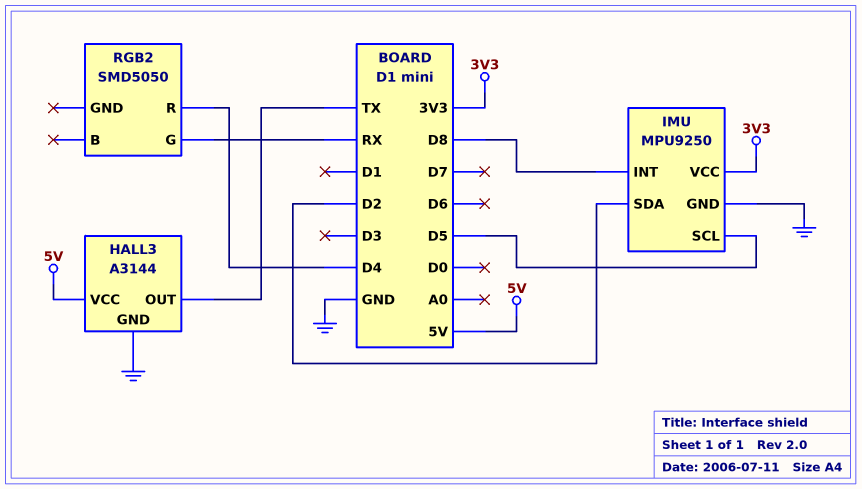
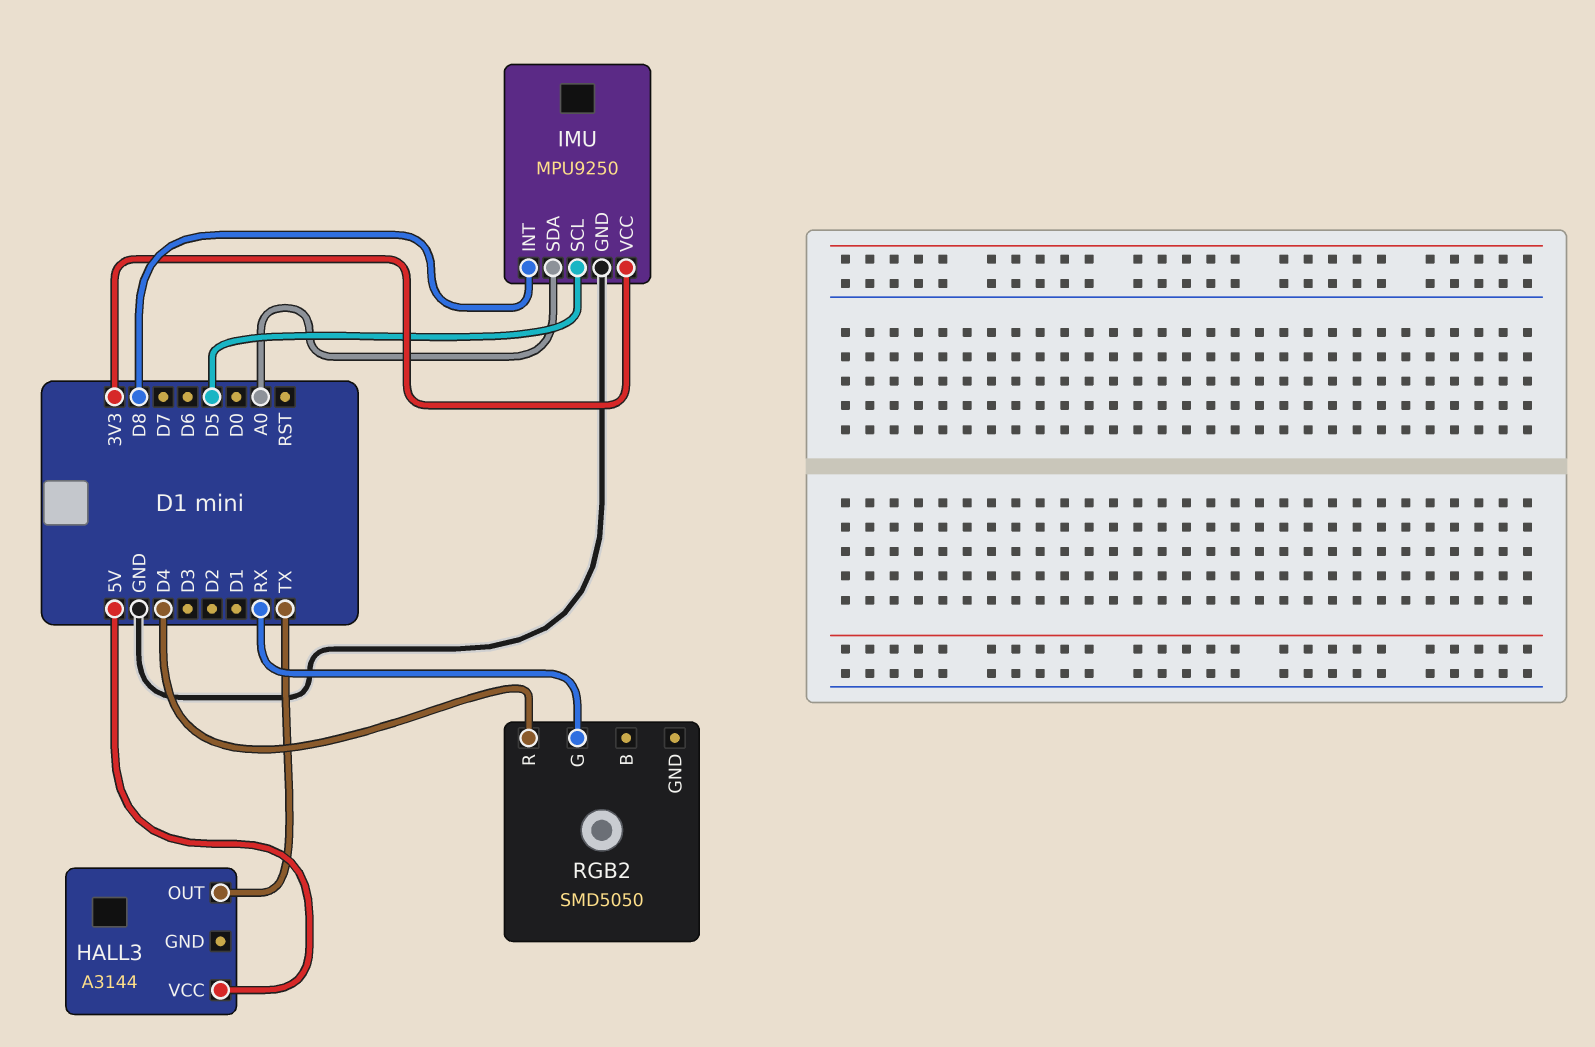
HALL3 pin GND: GND -> none
IMU pin SDA: D2 -> A0

